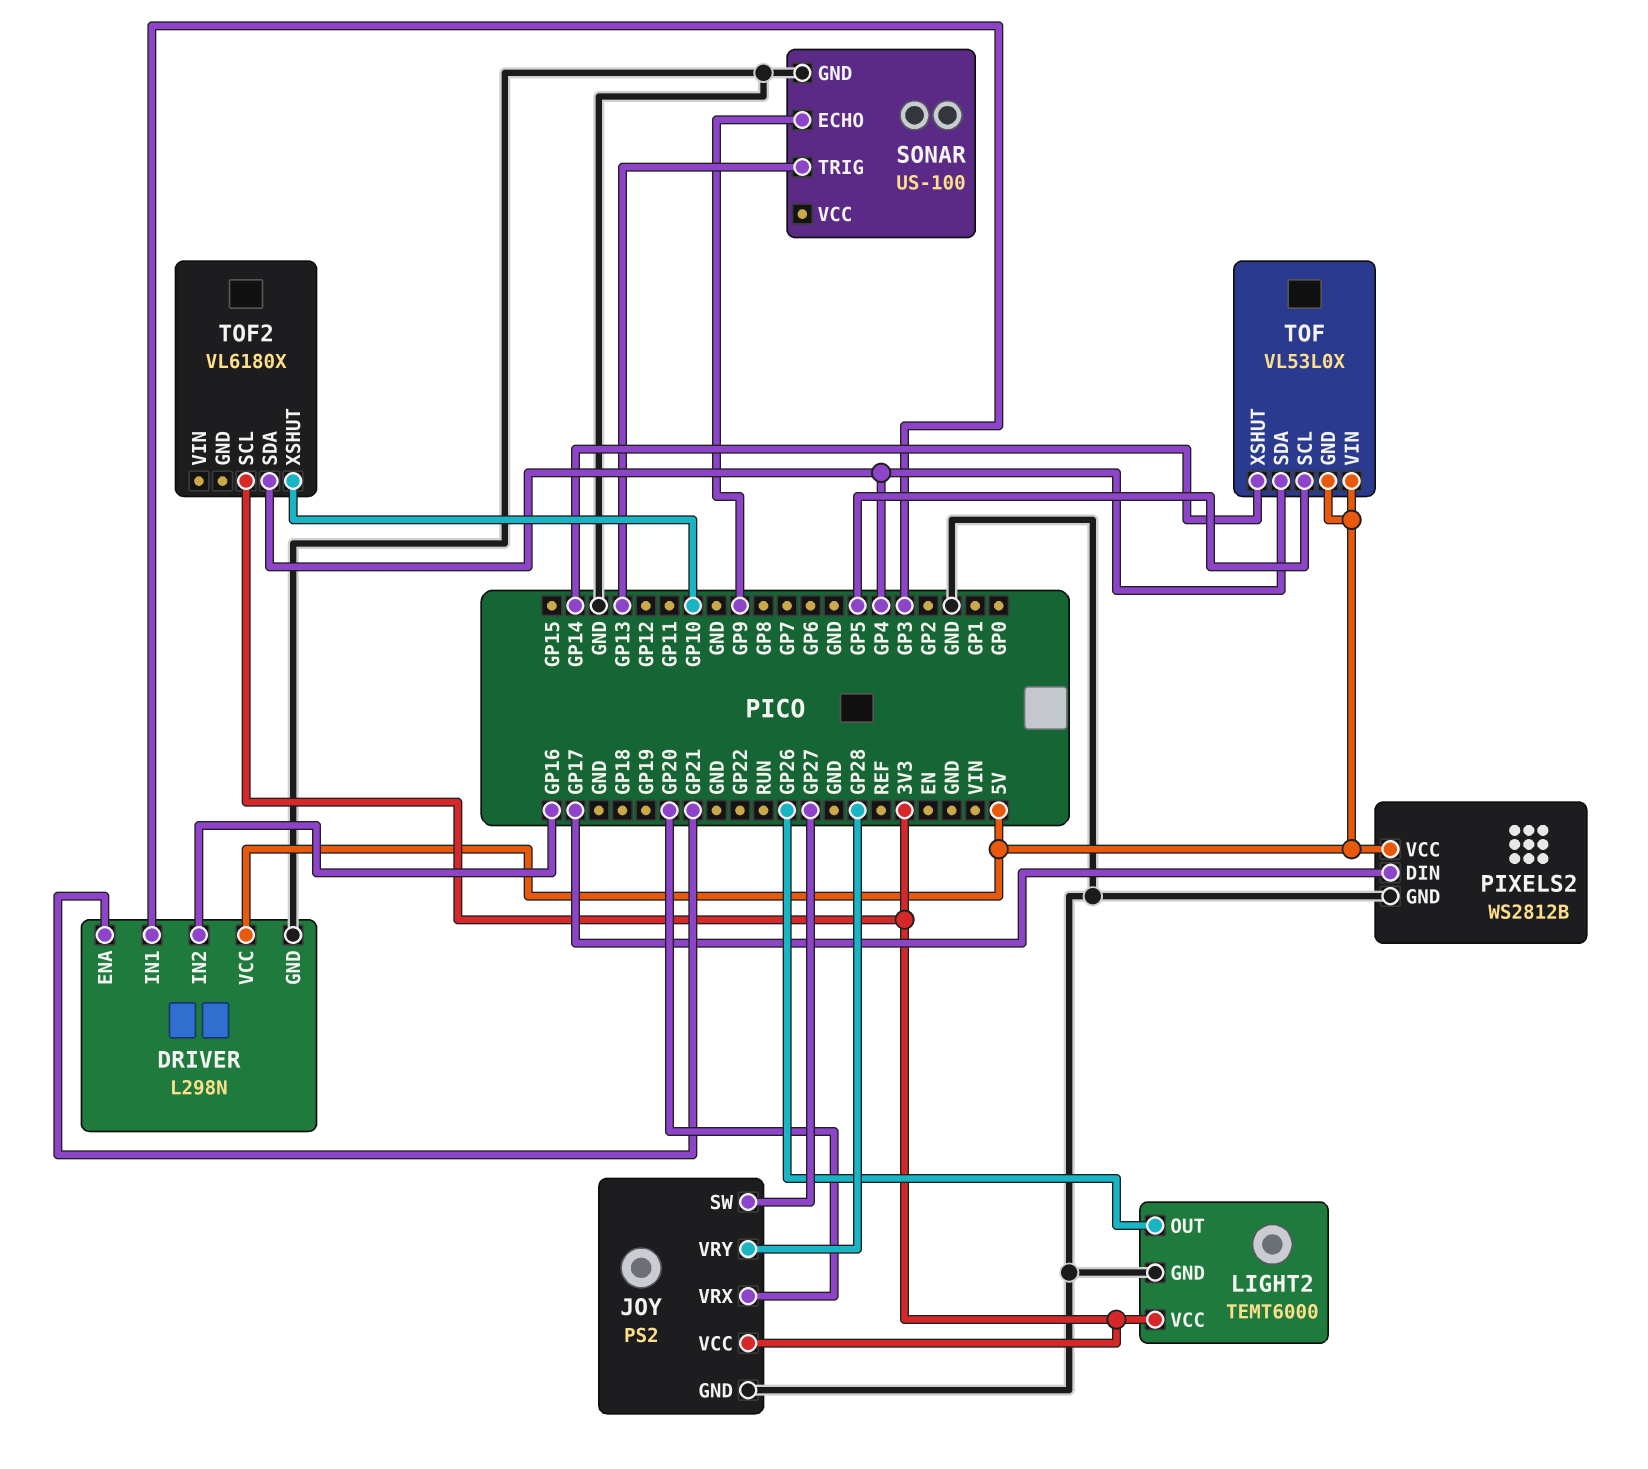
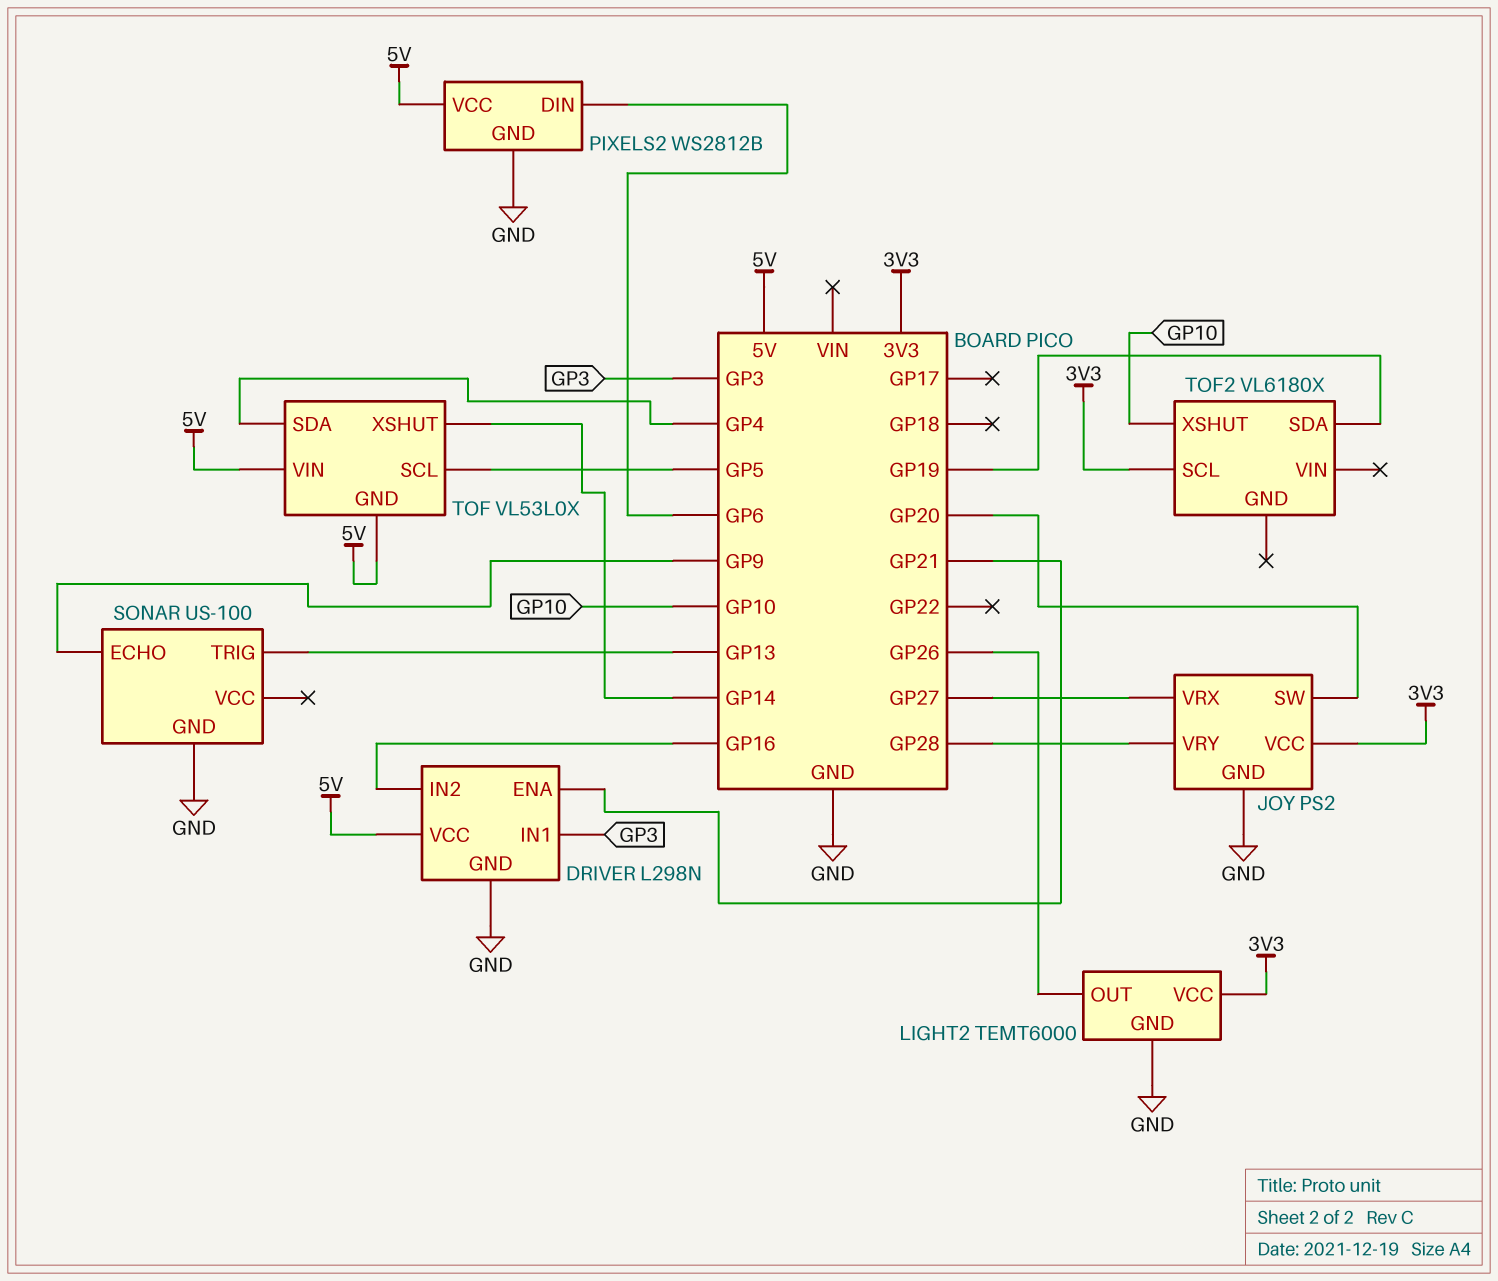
JOY pin SW: GP27 -> GP20
JOY pin VRX: GP20 -> GP27
PIXELS2 pin DIN: GP17 -> GP6
TOF2 pin SDA: GP4 -> GP19

